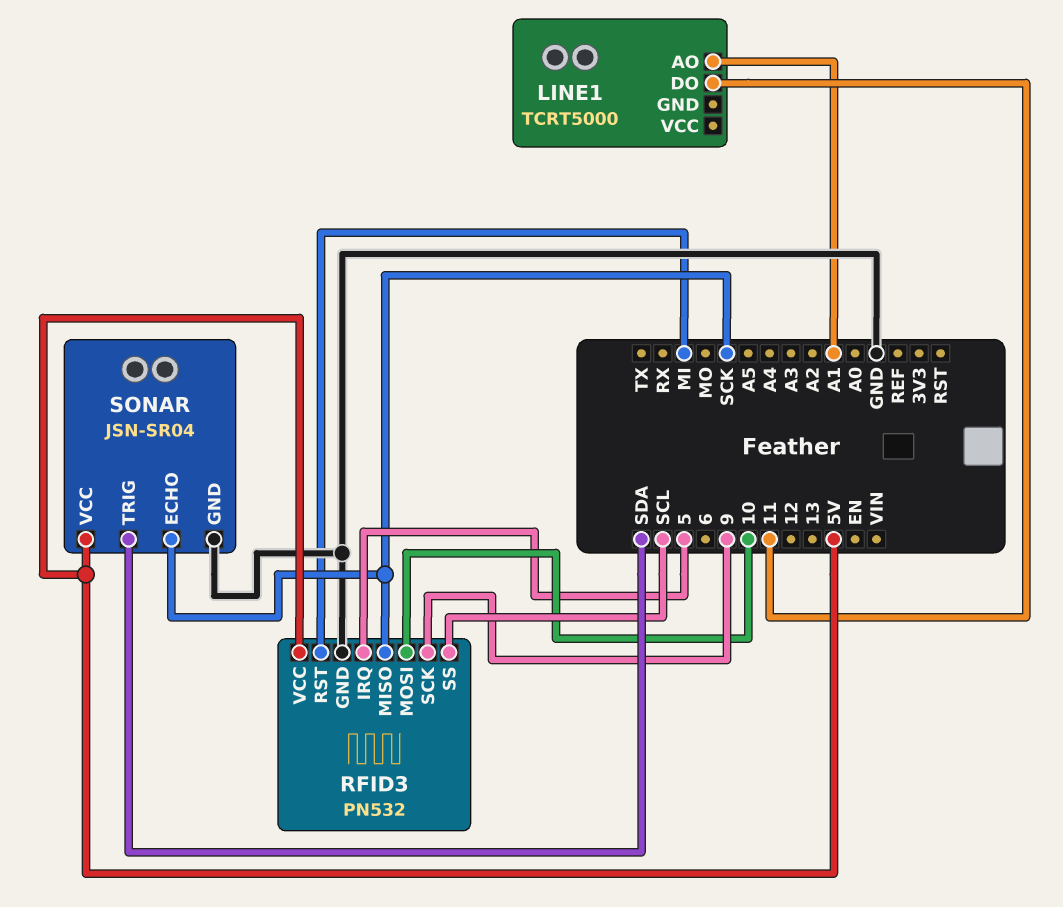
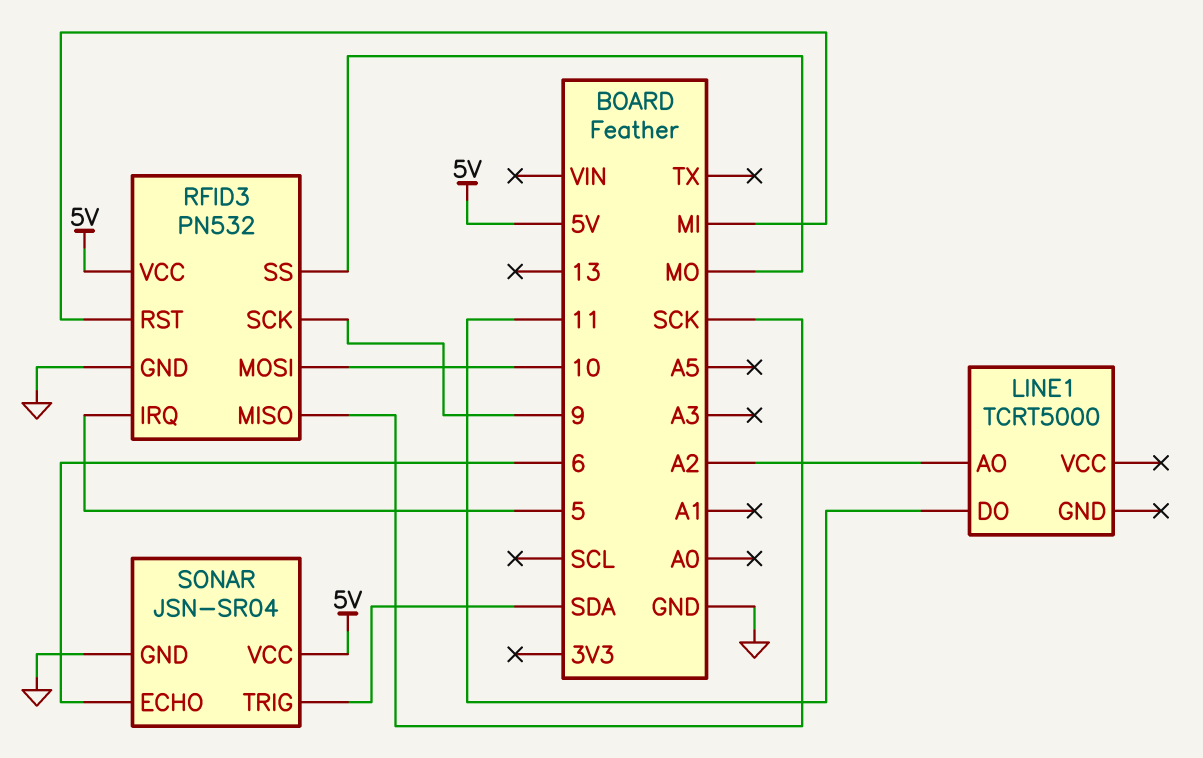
LINE1 pin AO: A1 -> A2
RFID3 pin SS: SCL -> MO
SONAR pin ECHO: SCK -> 6

